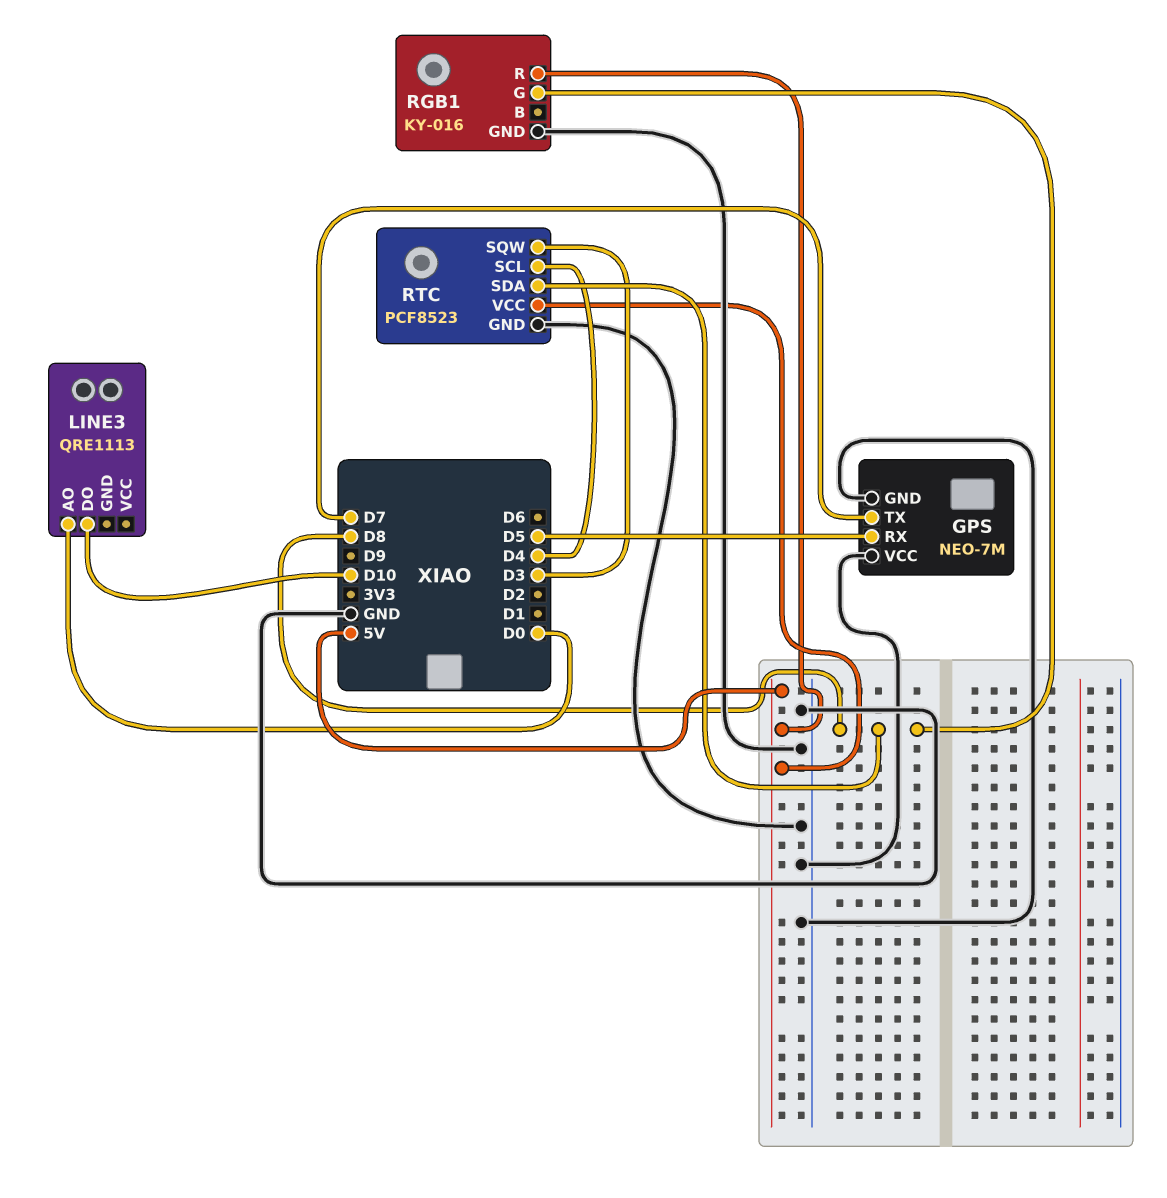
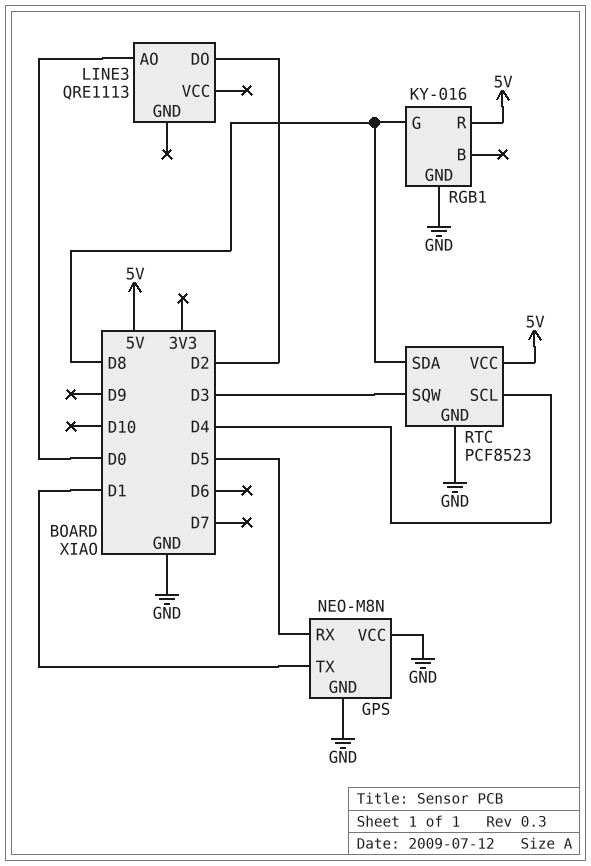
GPS: NEO-7M -> NEO-M8N
GPS pin TX: D7 -> D1
LINE3 pin DO: D10 -> D2

